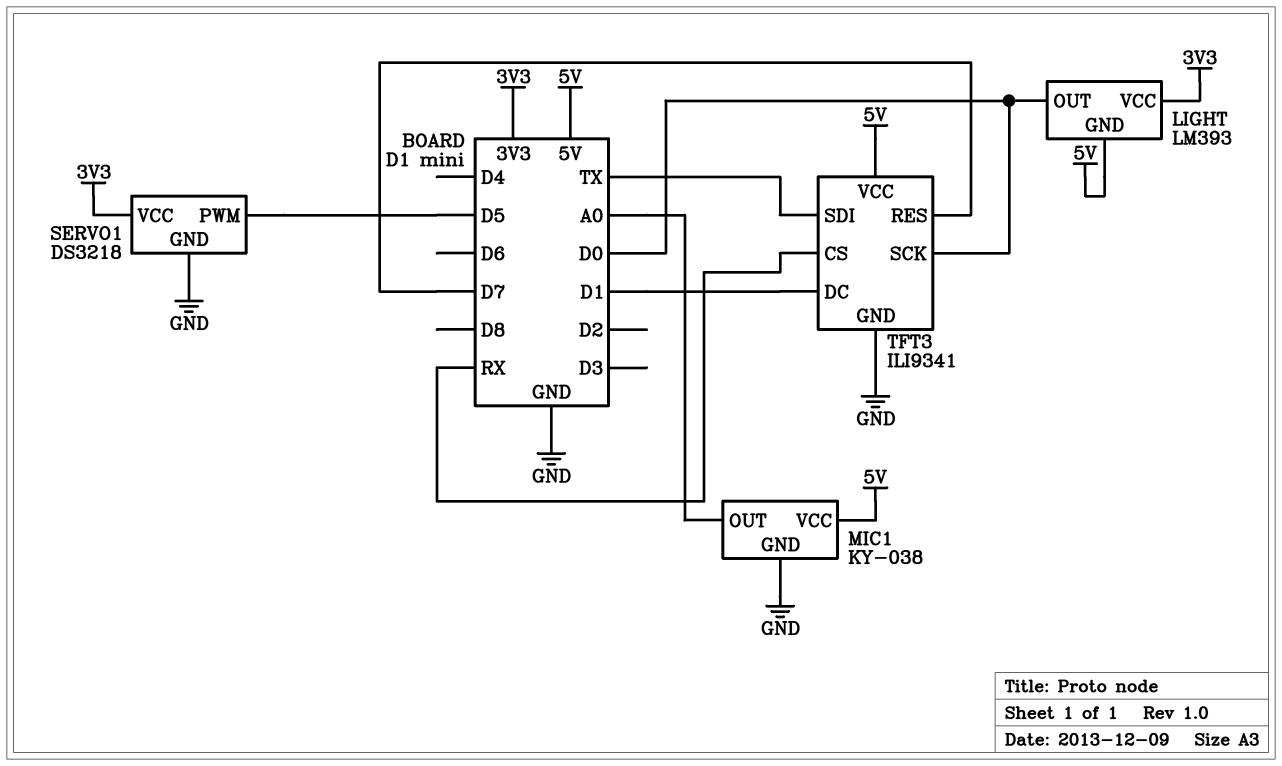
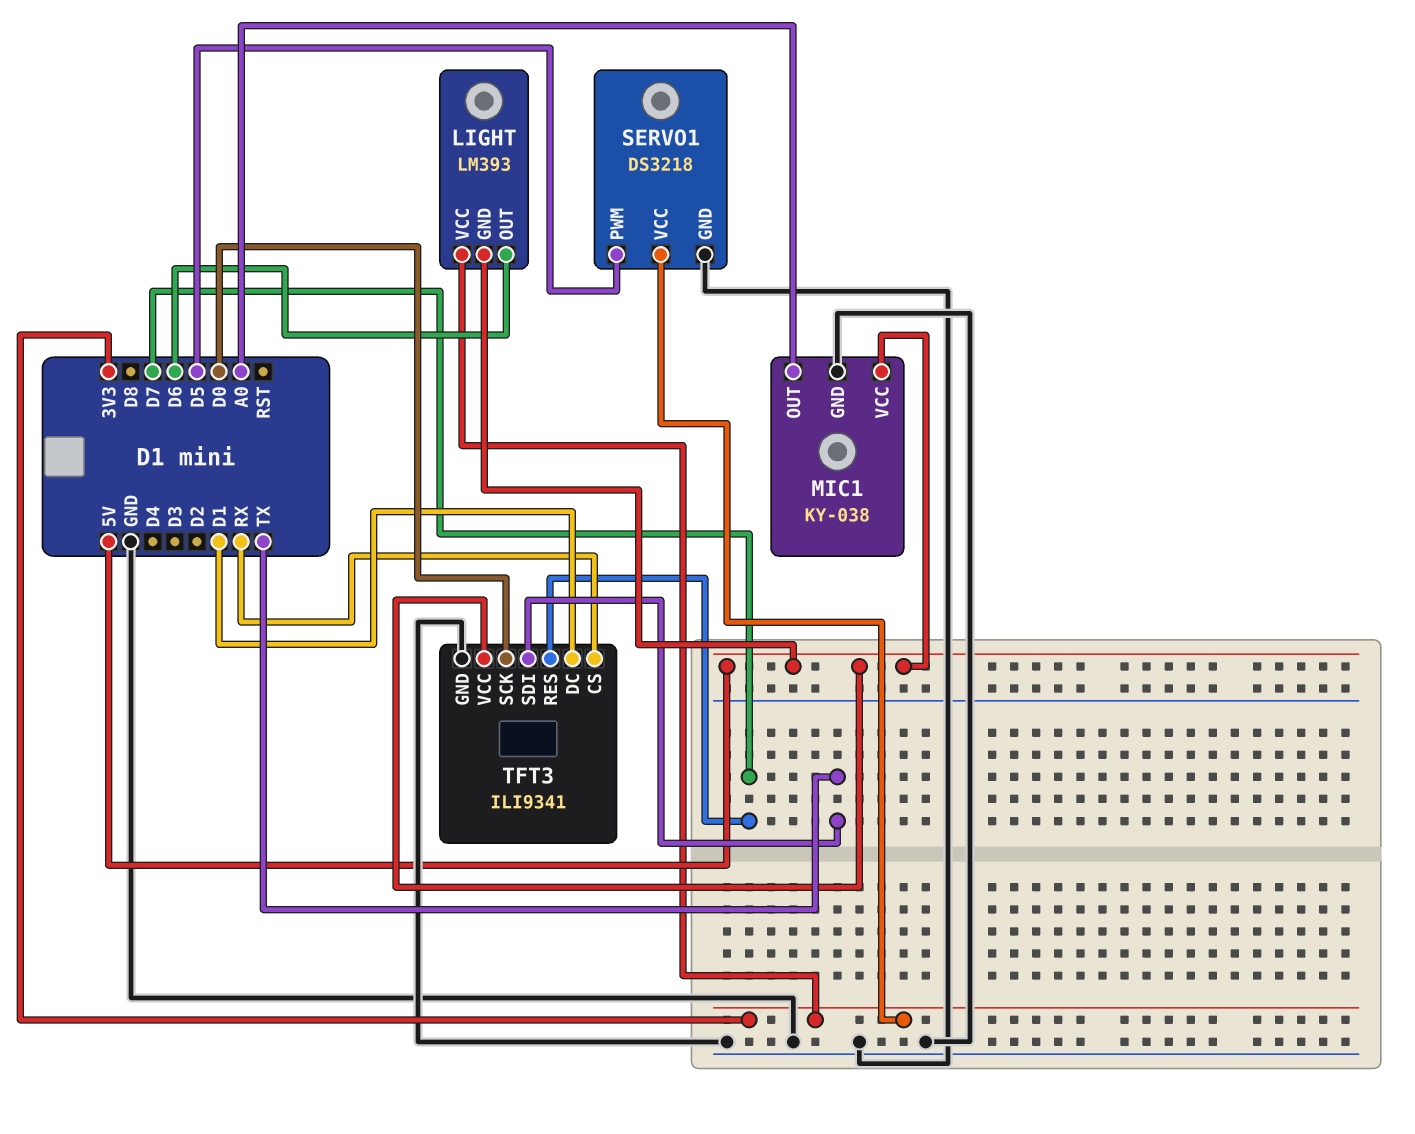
LIGHT pin OUT: D0 -> D6

